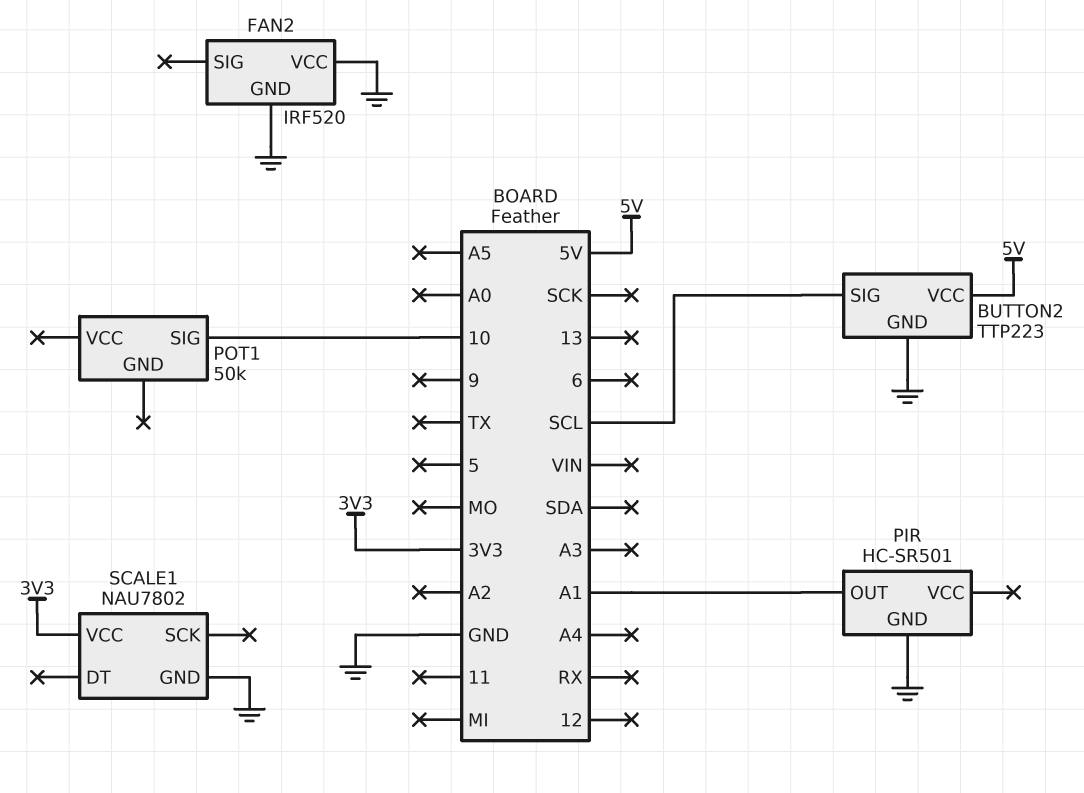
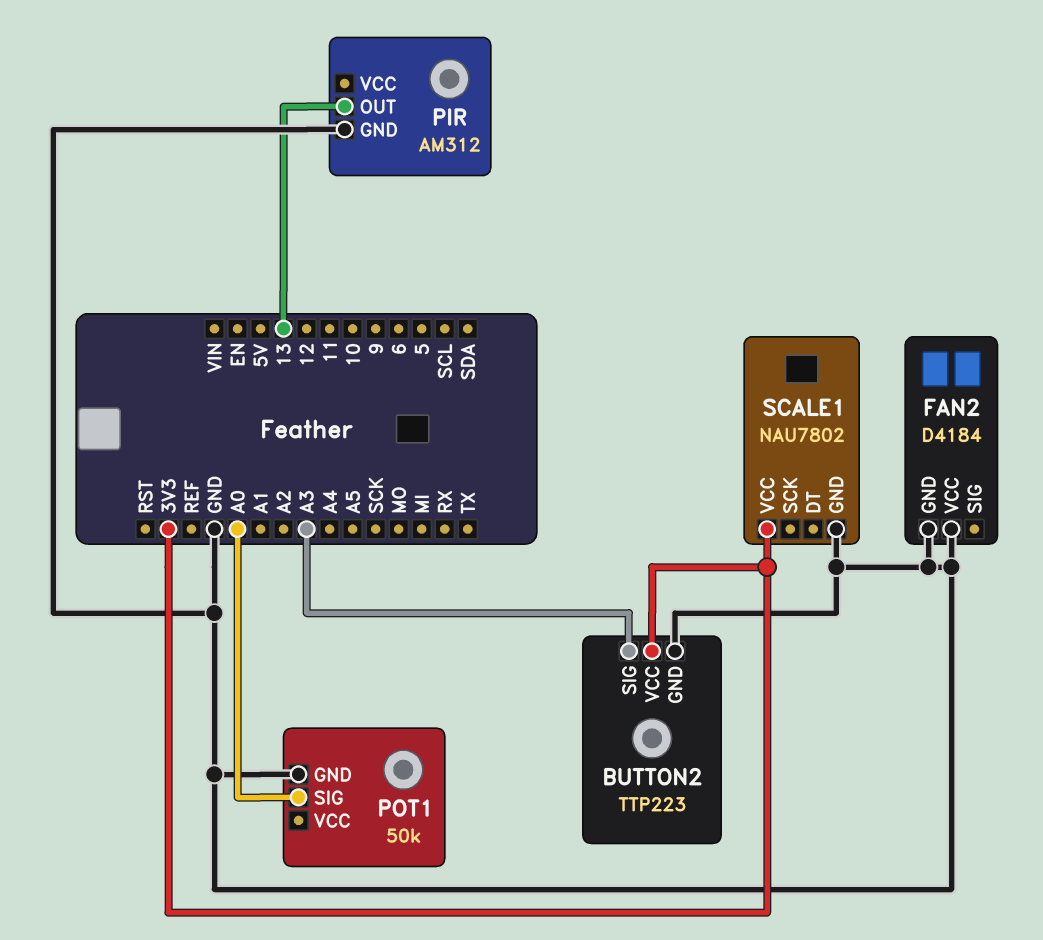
BUTTON2 pin SIG: SCL -> A3
BUTTON2 pin VCC: 5V -> 3V3
FAN2: IRF520 -> D4184
PIR: HC-SR501 -> AM312
PIR pin OUT: A1 -> 13
POT1 pin GND: none -> GND
POT1 pin SIG: 10 -> A0

